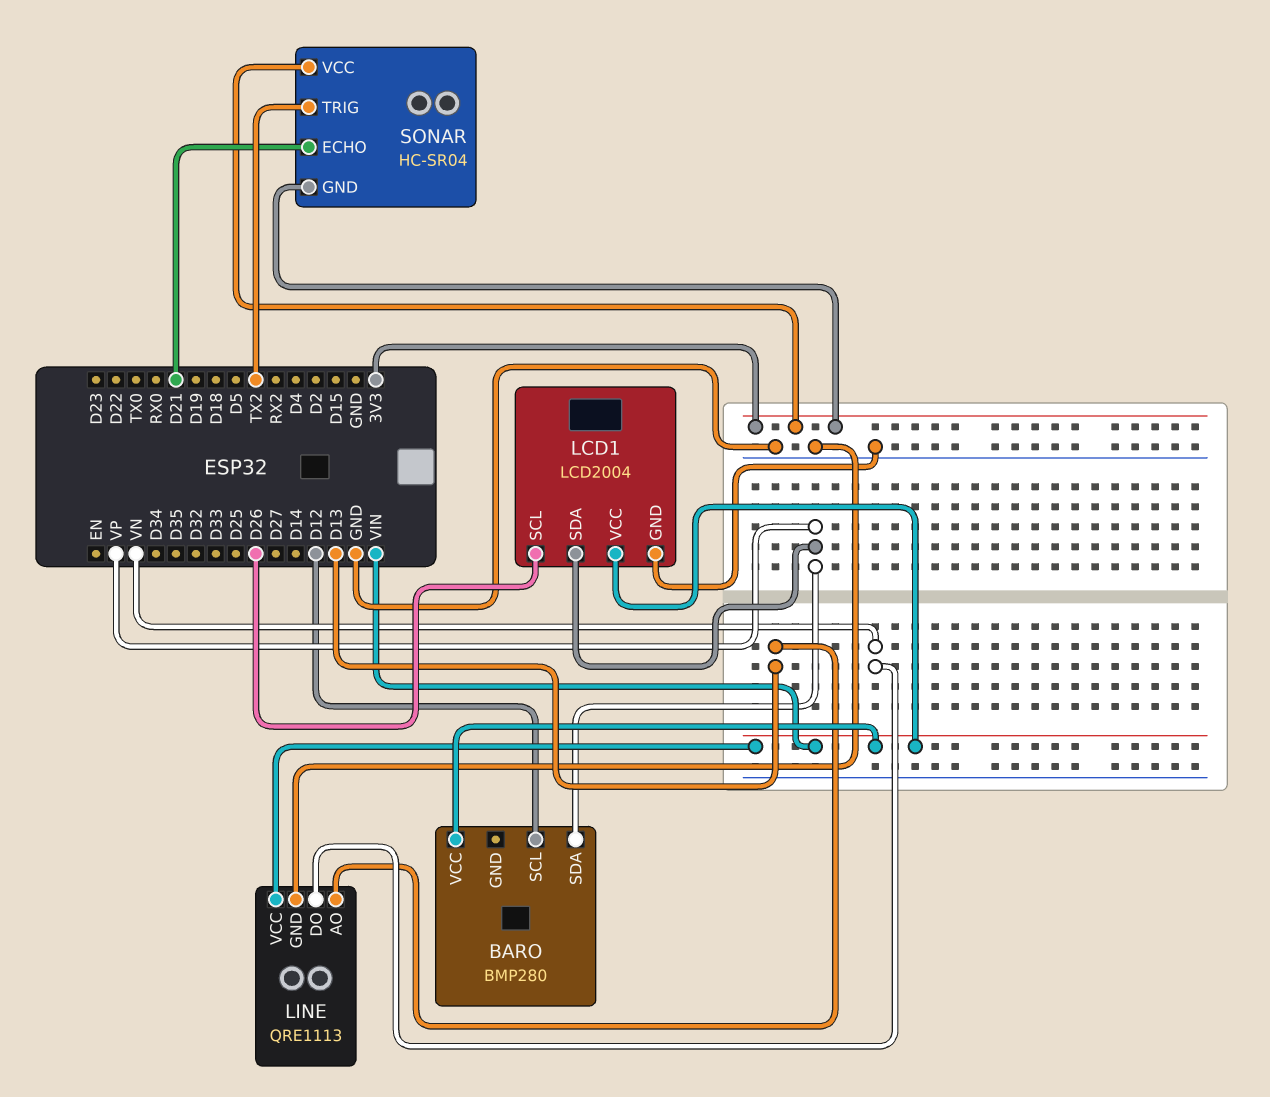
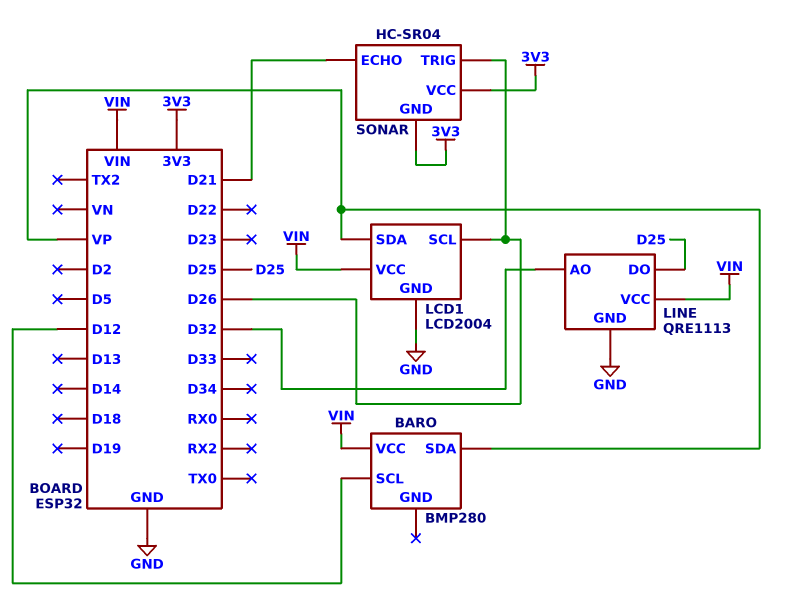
LINE pin AO: D13 -> D32
LINE pin DO: VN -> D25
SONAR pin TRIG: TX2 -> D26

